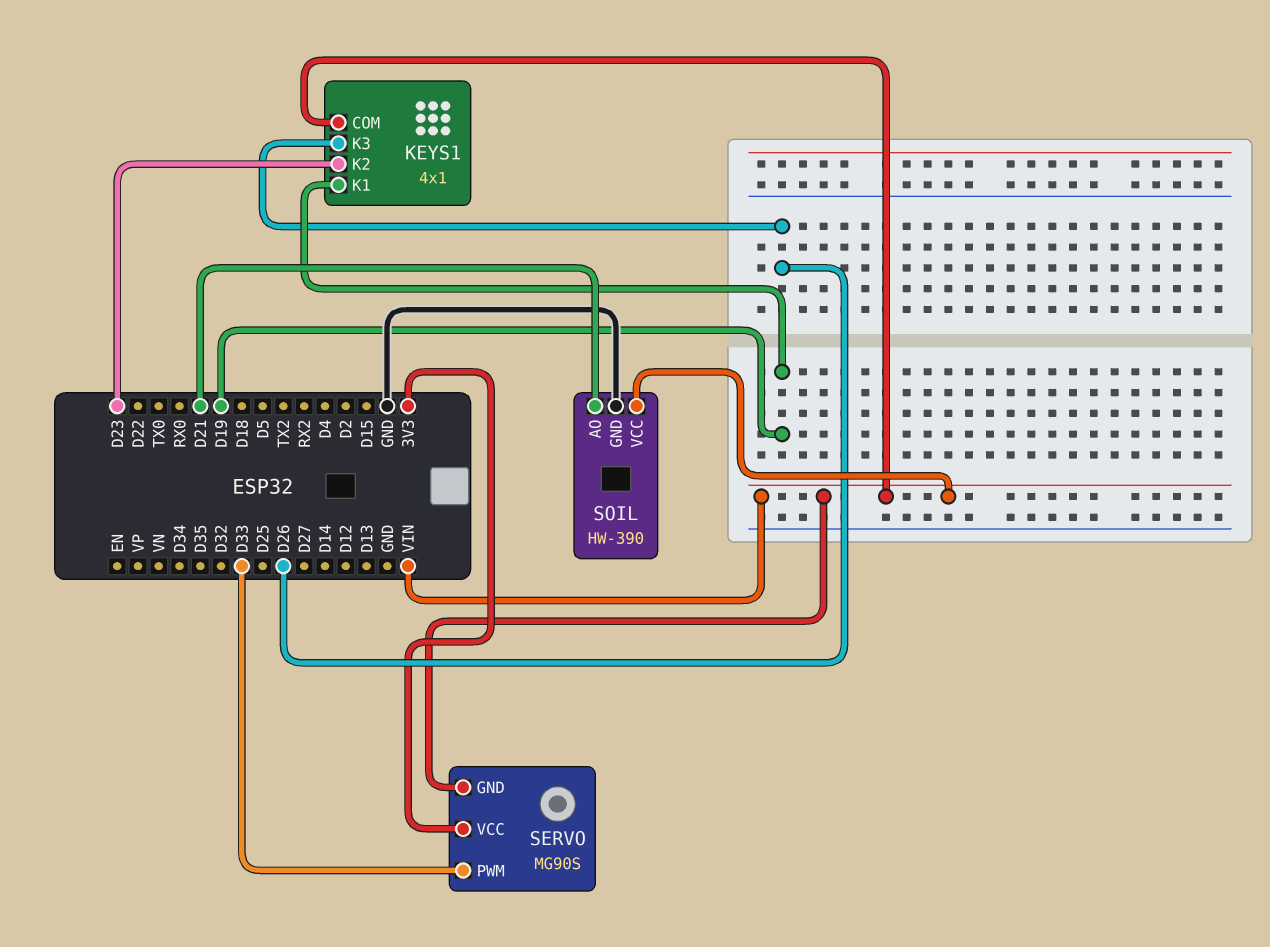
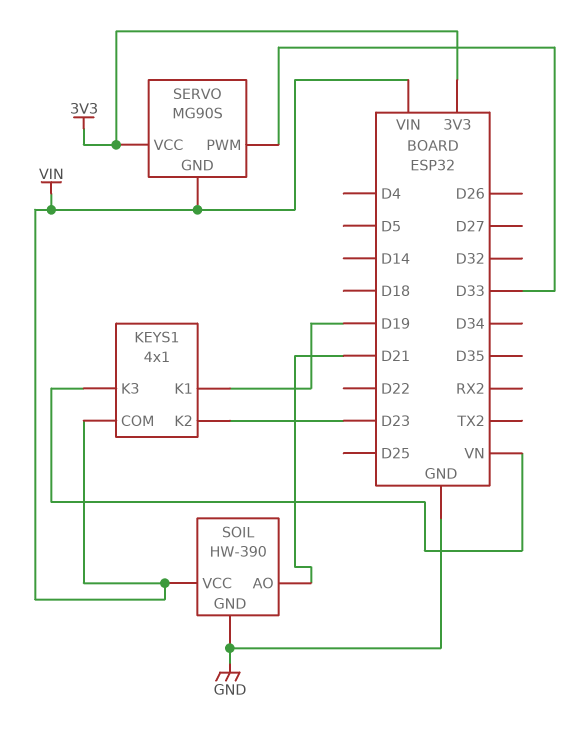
KEYS1 pin K3: D26 -> VN

